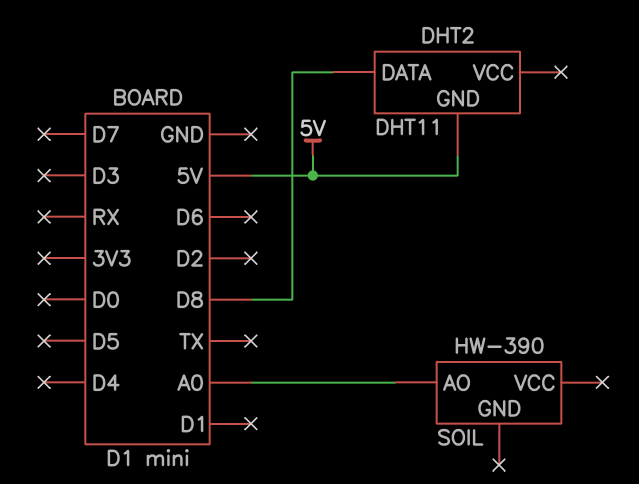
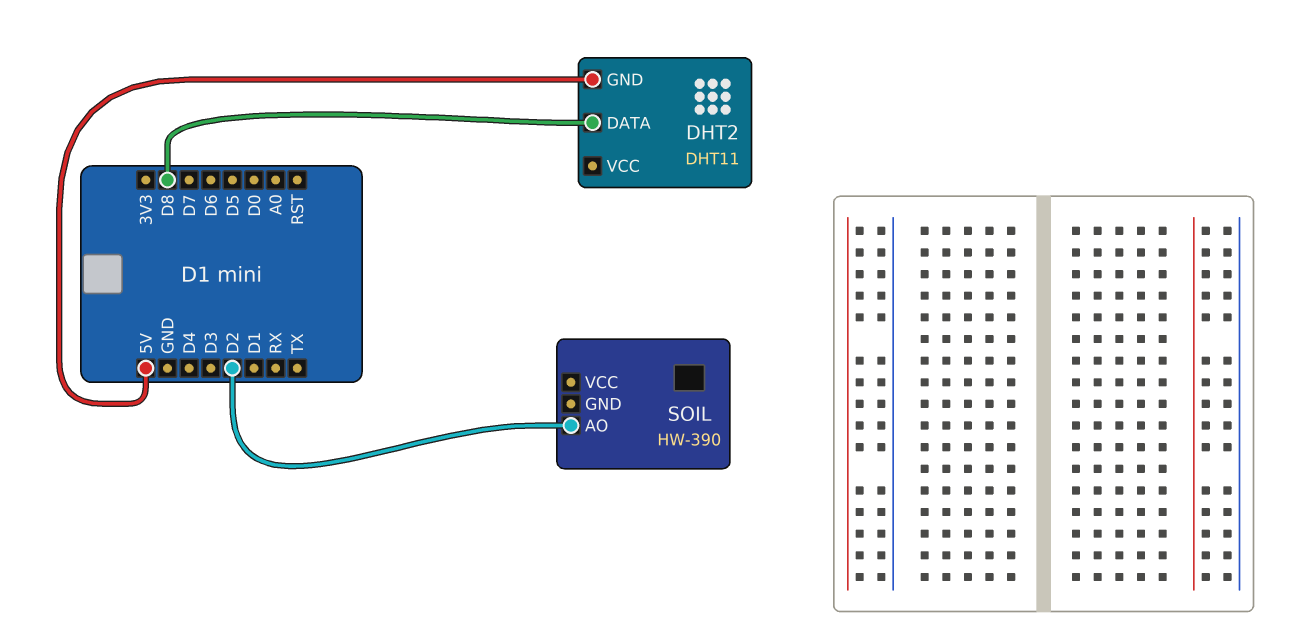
SOIL pin AO: A0 -> D2

